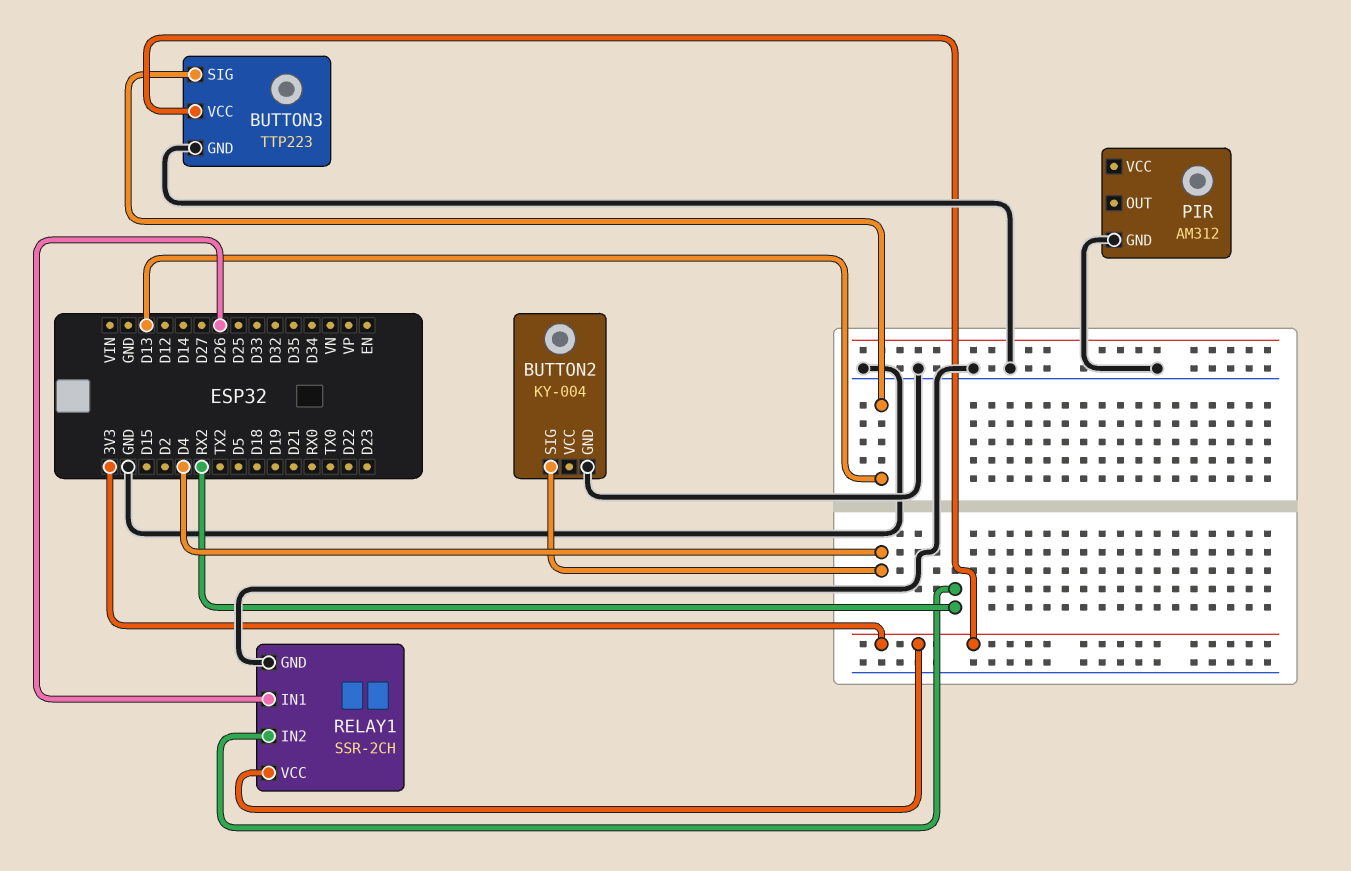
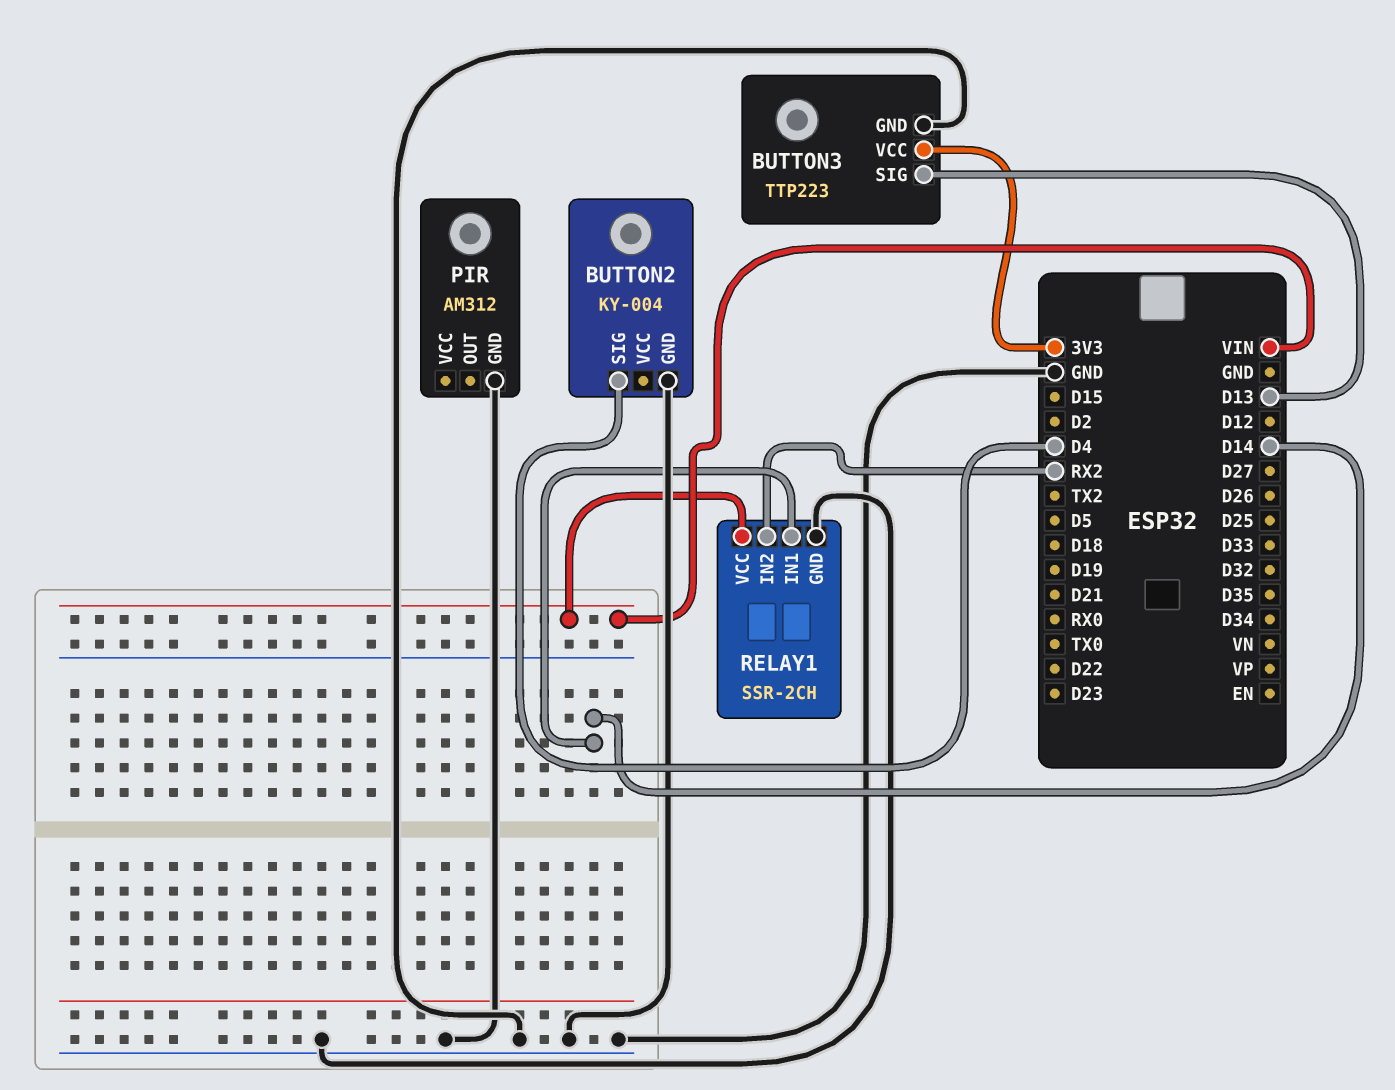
RELAY1 pin IN1: D26 -> D14
RELAY1 pin VCC: 3V3 -> VIN

